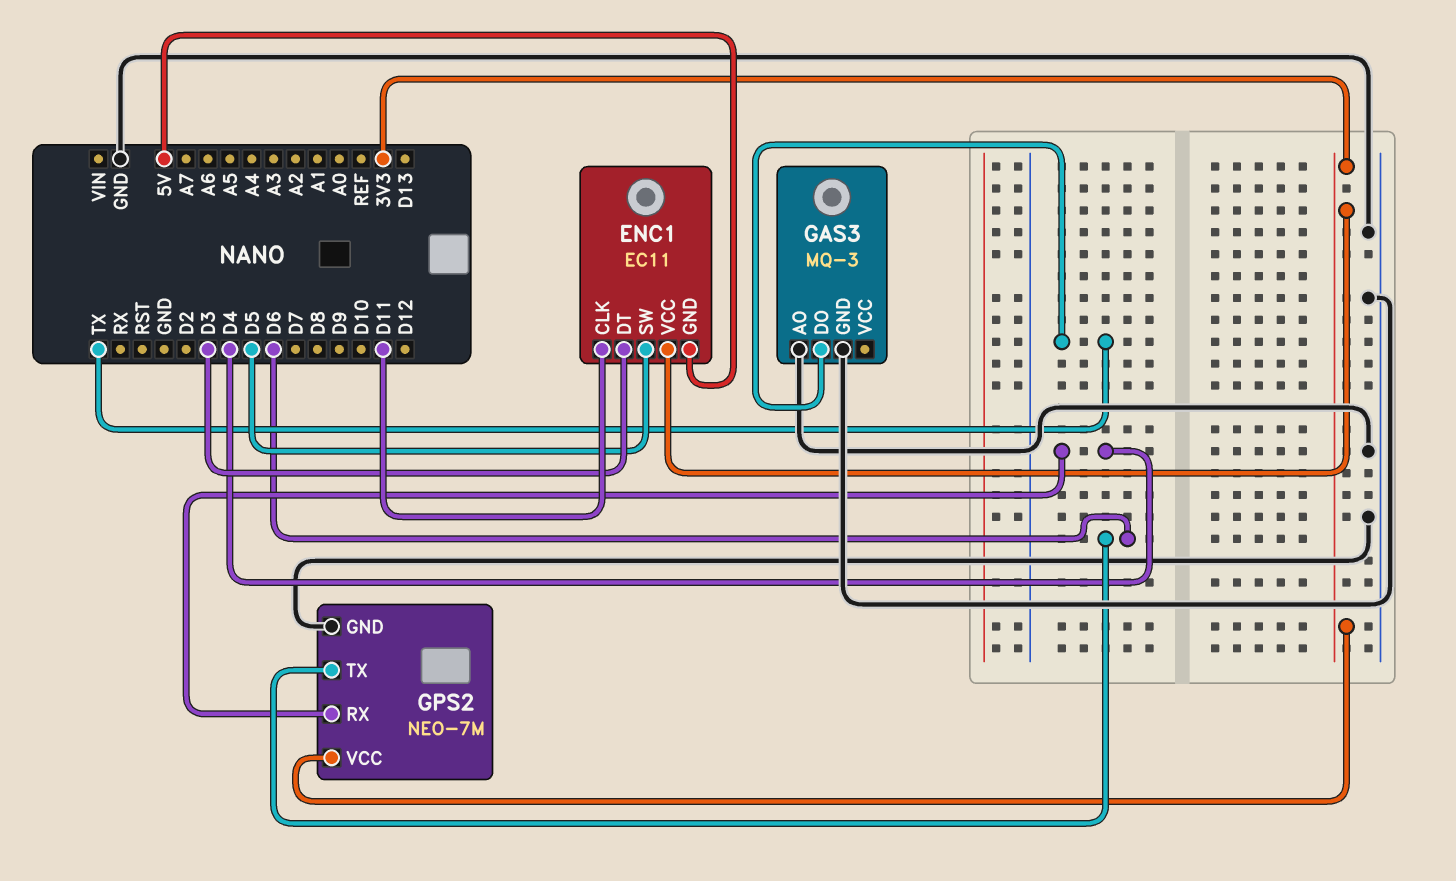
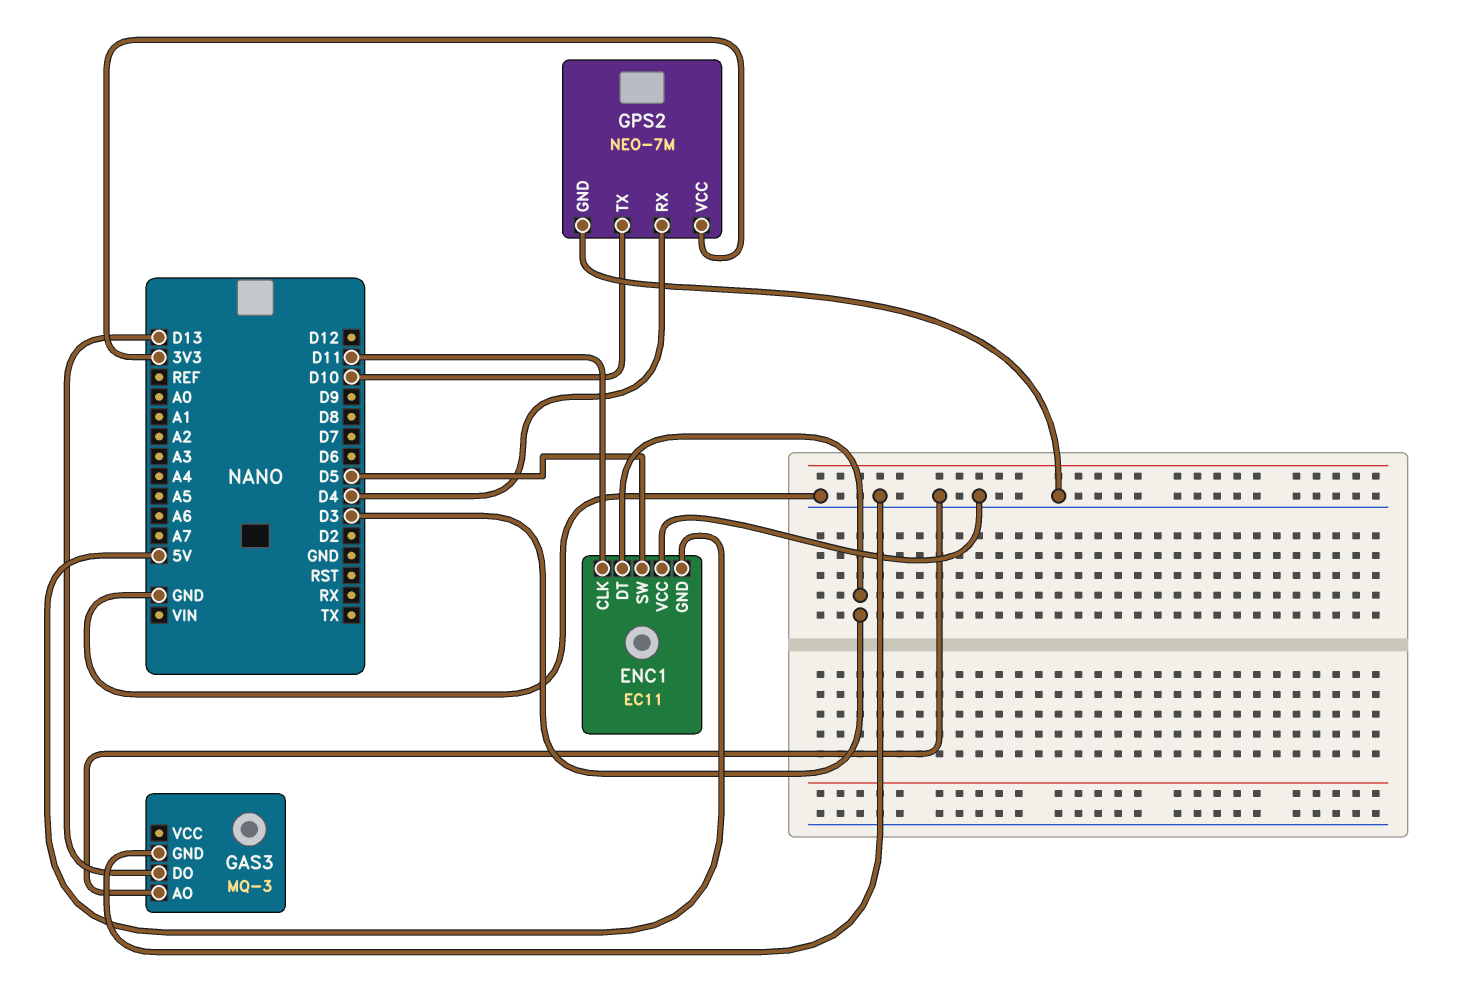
ENC1 pin VCC: 3V3 -> GND
GAS3 pin DO: TX -> D13
GPS2 pin TX: D6 -> D10

